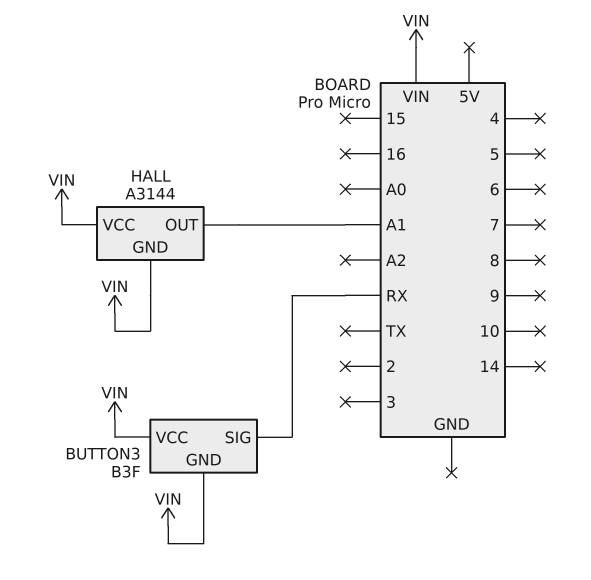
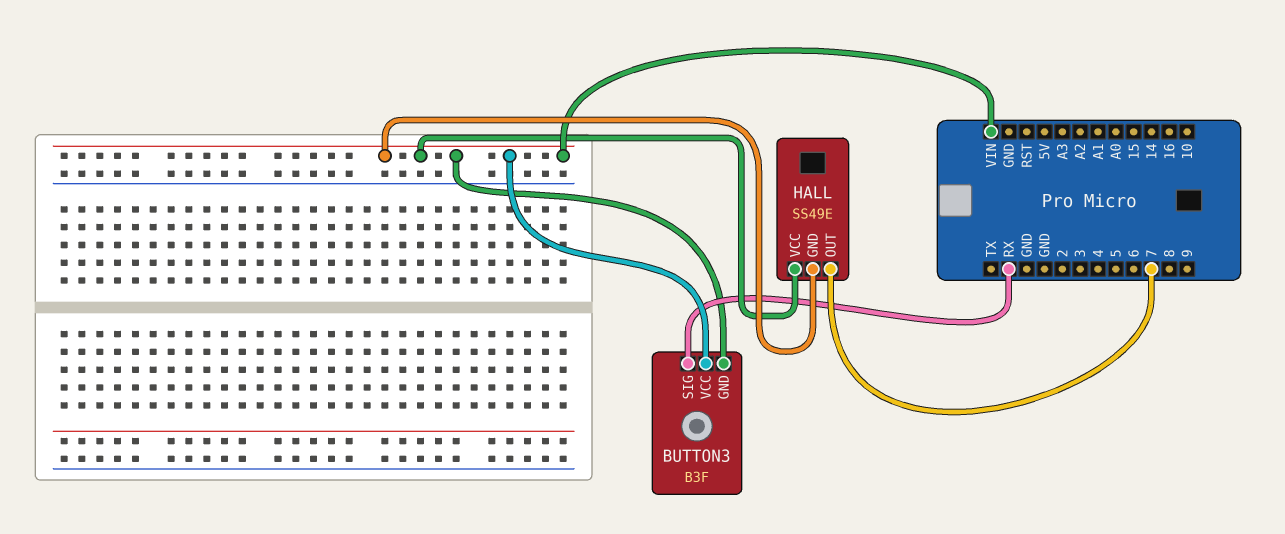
HALL: A3144 -> SS49E
HALL pin OUT: A1 -> 7

